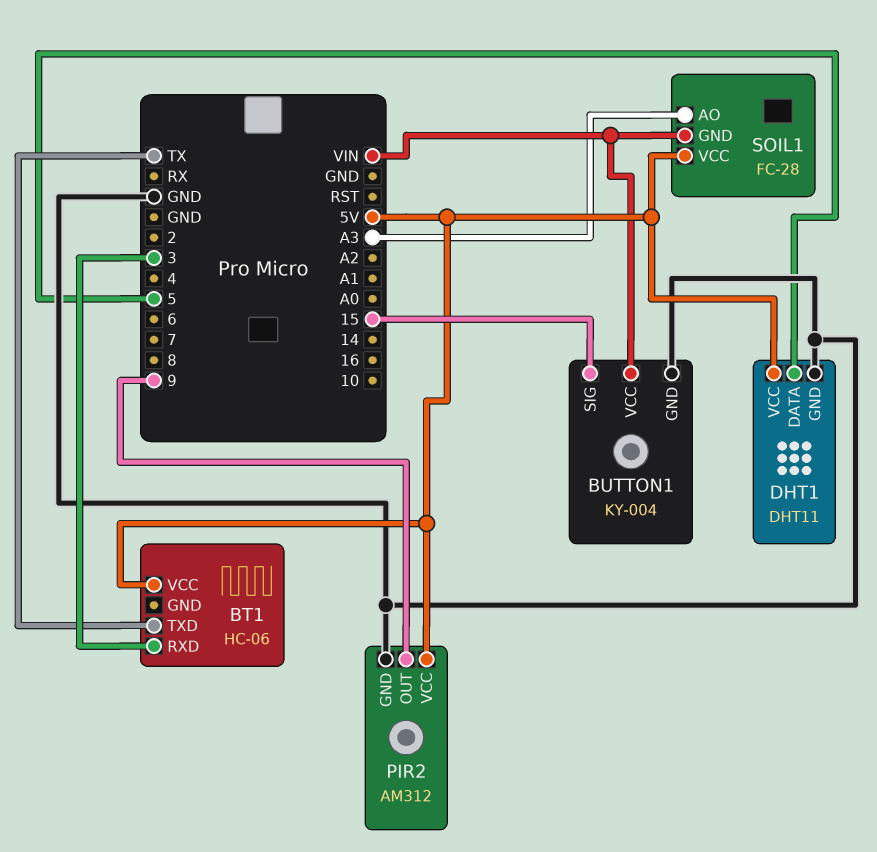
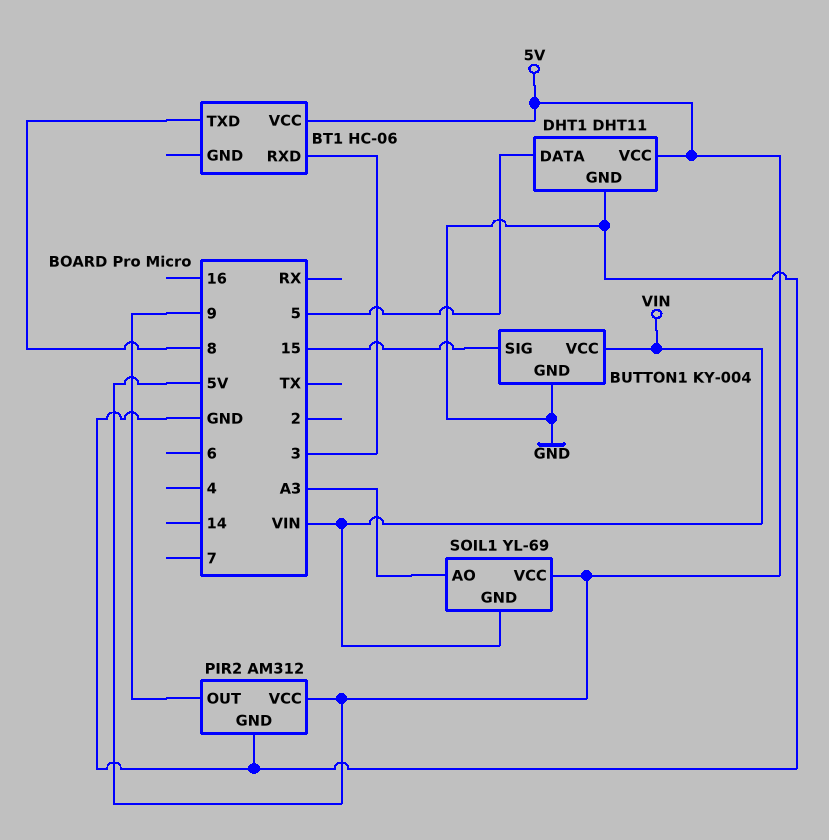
BT1 pin TXD: TX -> 8
SOIL1: FC-28 -> YL-69

